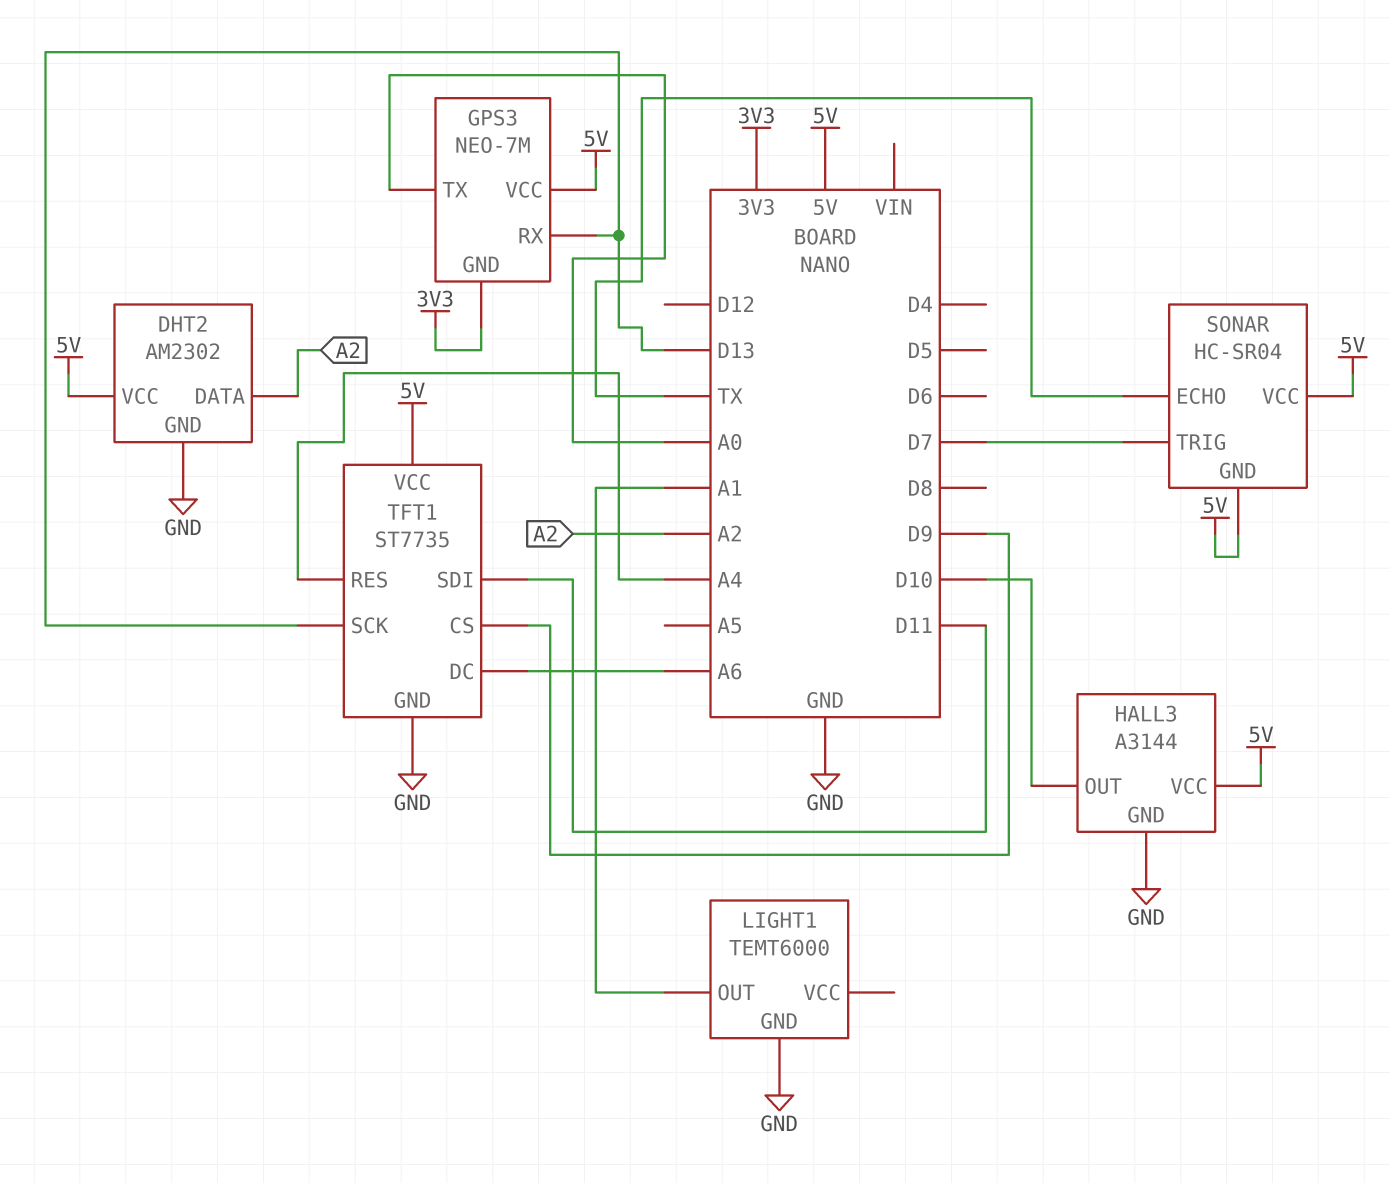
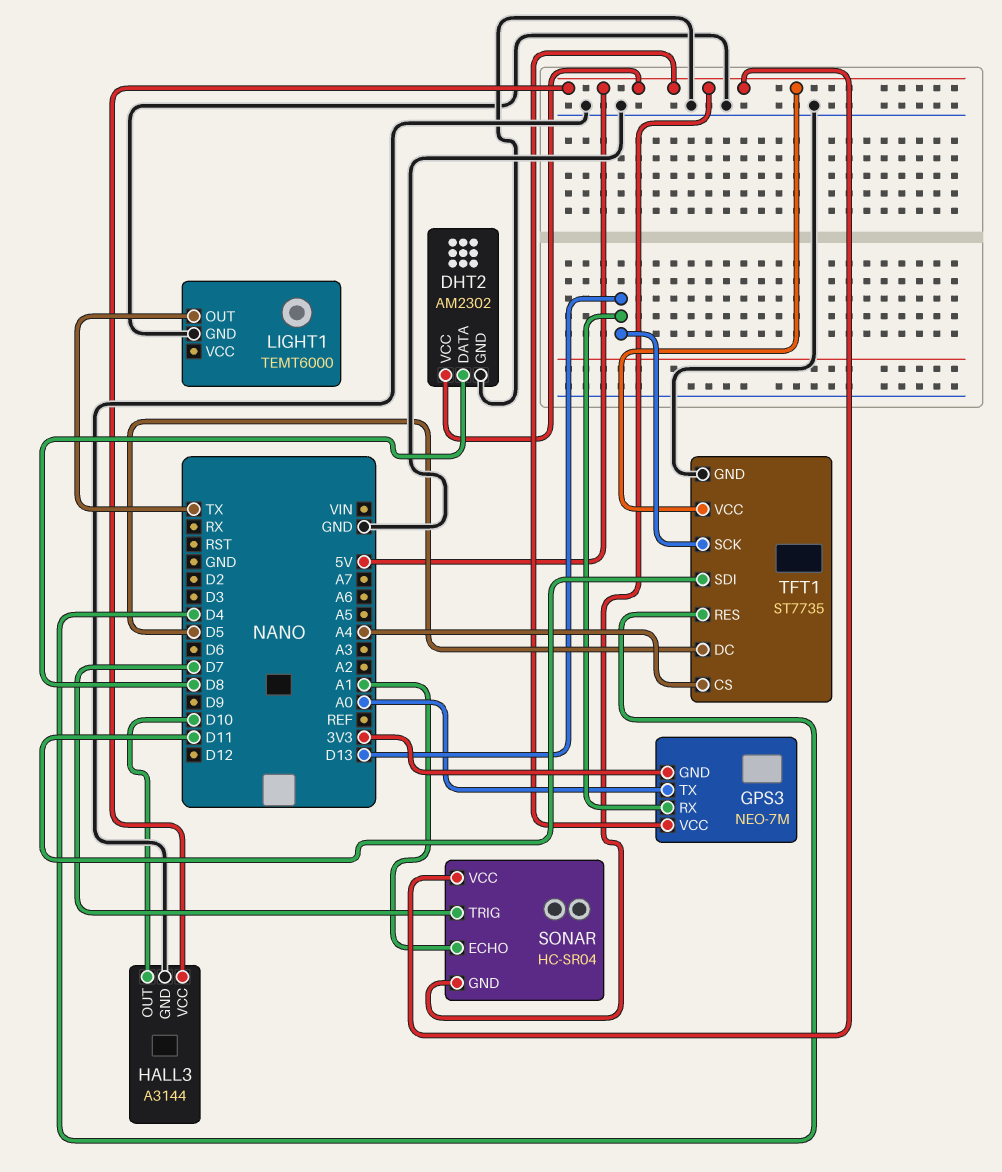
DHT2 pin DATA: A2 -> D8
LIGHT1 pin OUT: A1 -> TX
SONAR pin ECHO: TX -> A1
TFT1 pin CS: D9 -> A4
TFT1 pin DC: A6 -> D5
TFT1 pin RES: A4 -> D4

